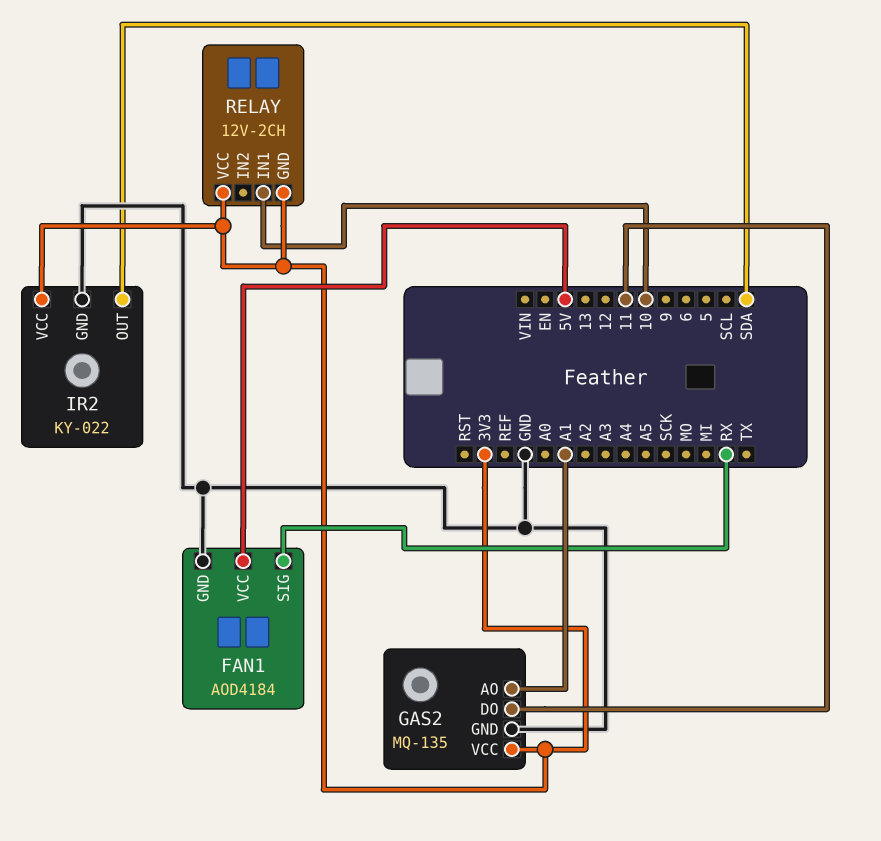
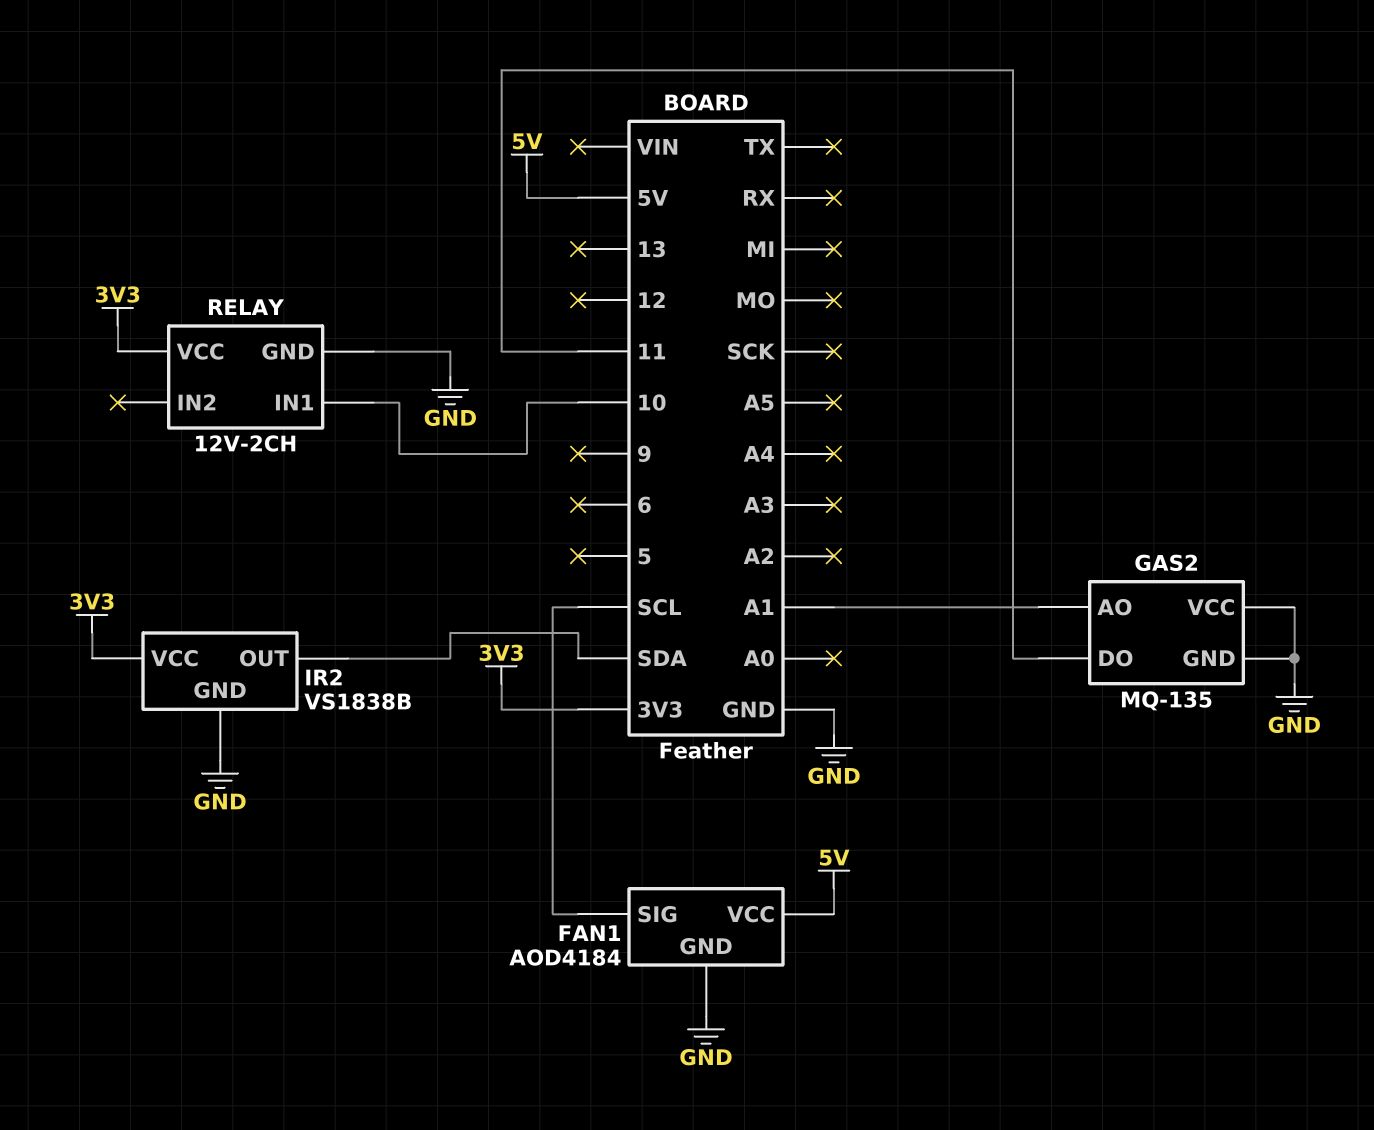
FAN1 pin SIG: RX -> SCL
GAS2 pin VCC: 3V3 -> GND
IR2: KY-022 -> VS1838B
RELAY pin GND: 3V3 -> GND

